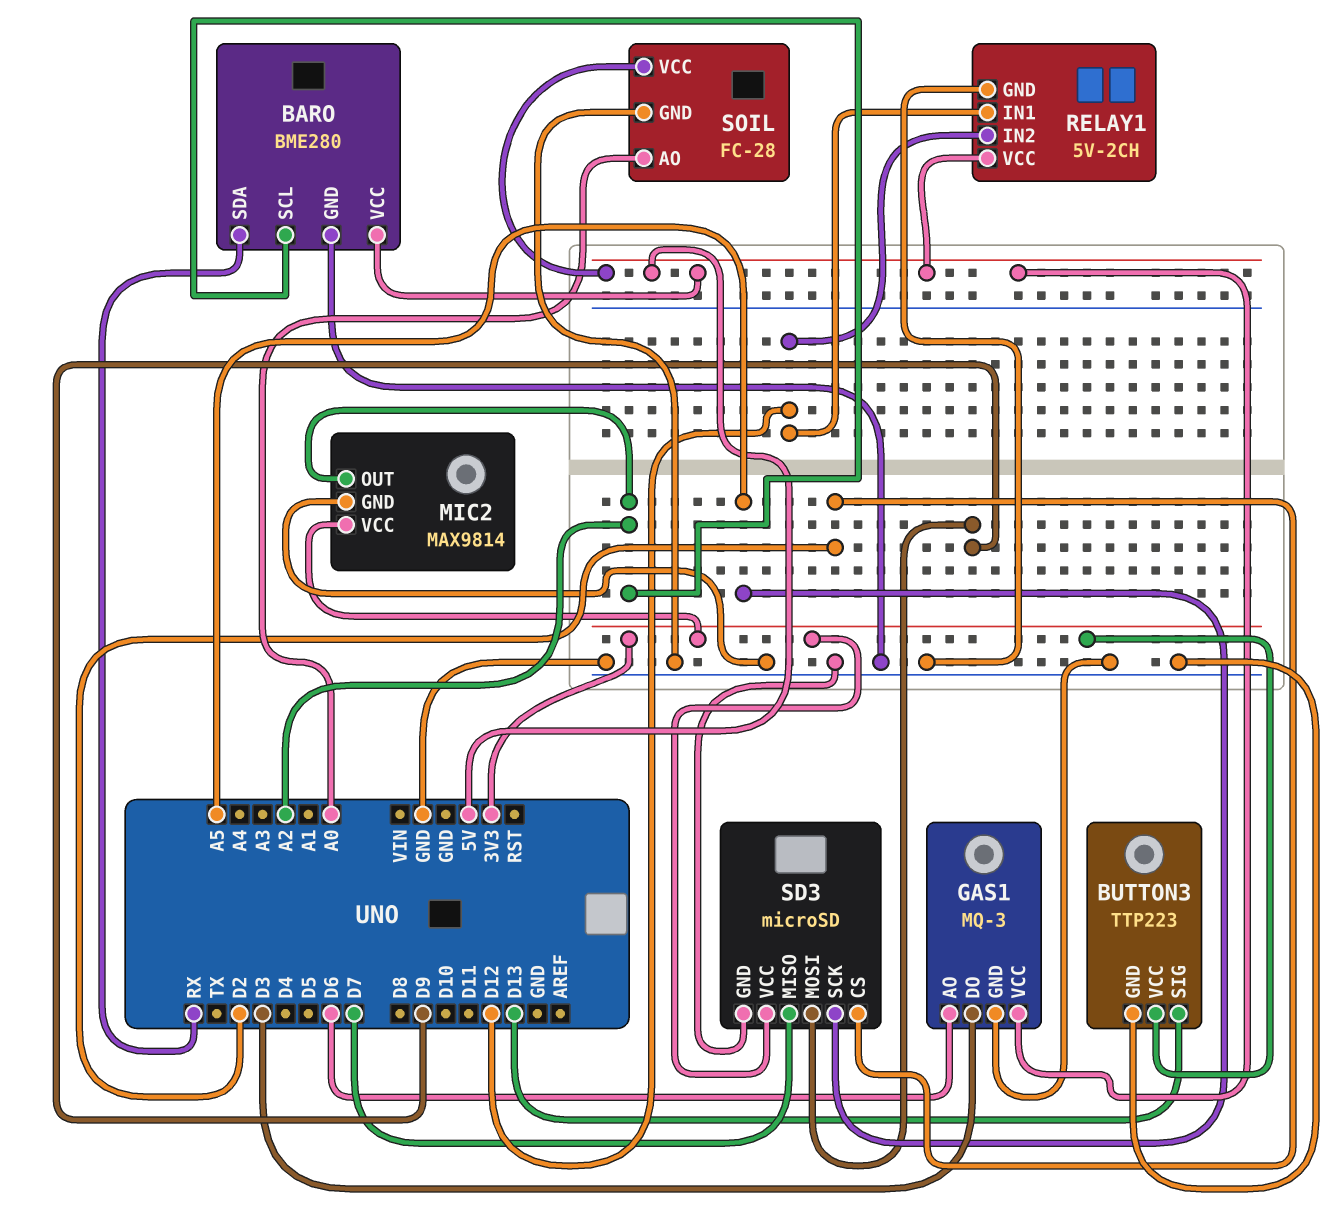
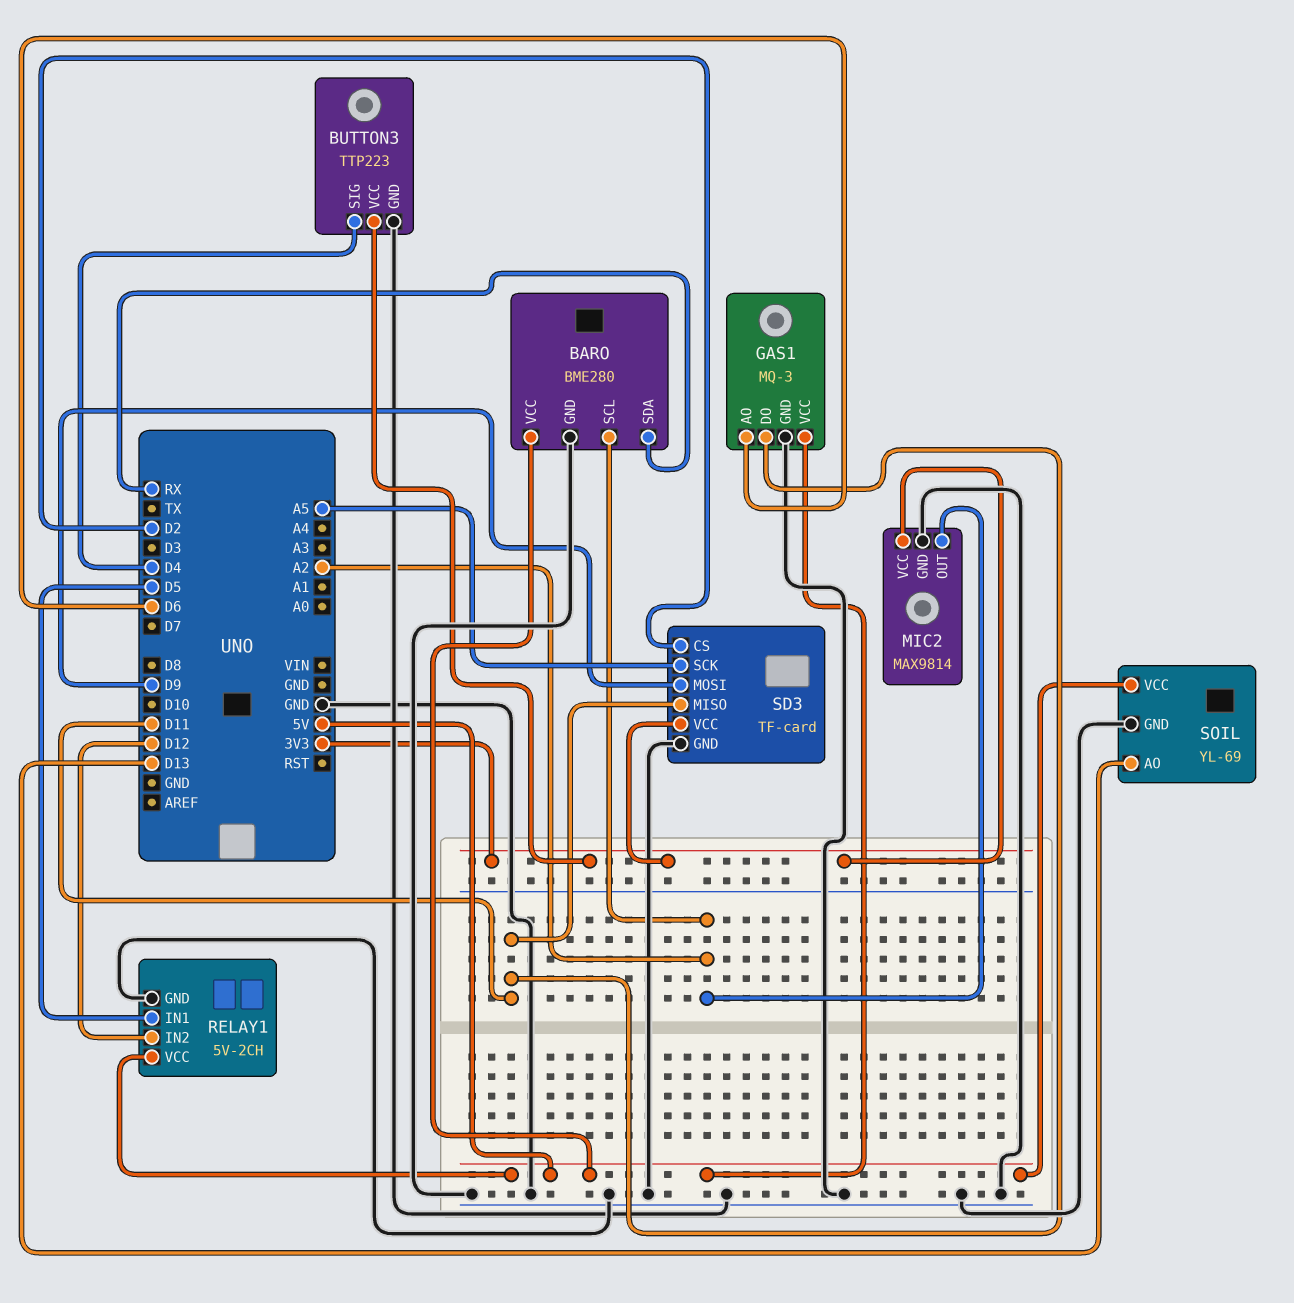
BUTTON3 pin SIG: D13 -> D4
GAS1 pin DO: D3 -> D11
RELAY1 pin IN1: D12 -> D5
SD3: microSD -> TF-card
SD3 pin MISO: D7 -> D11
SOIL: FC-28 -> YL-69
SOIL pin AO: A0 -> D13

